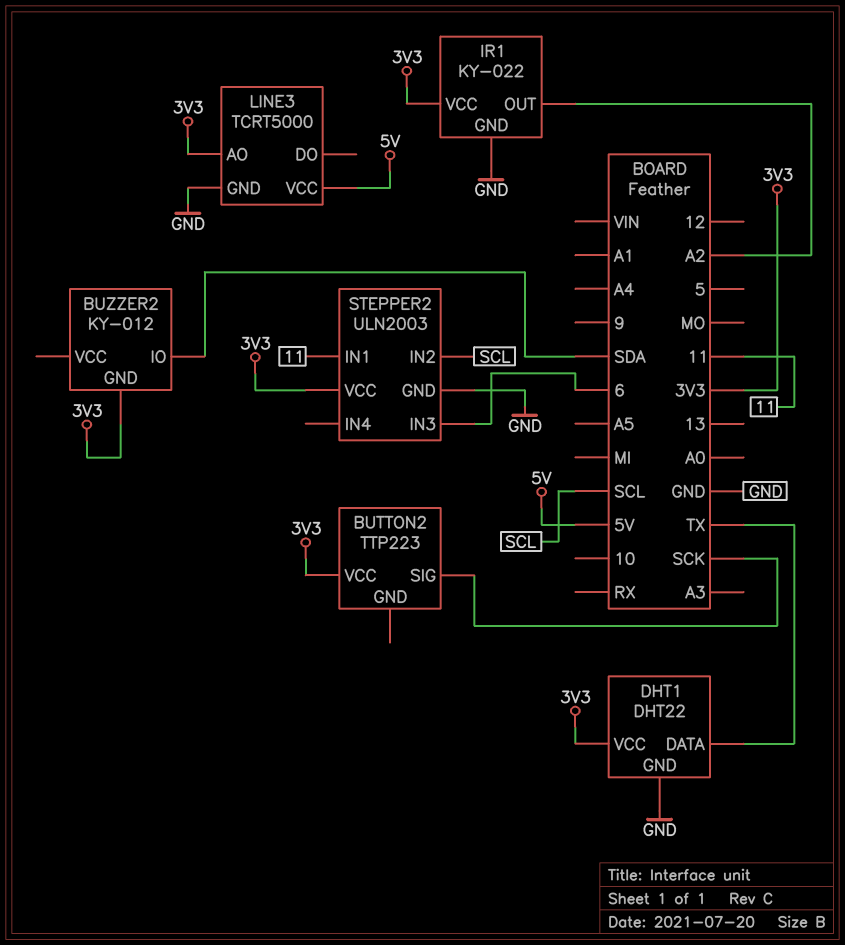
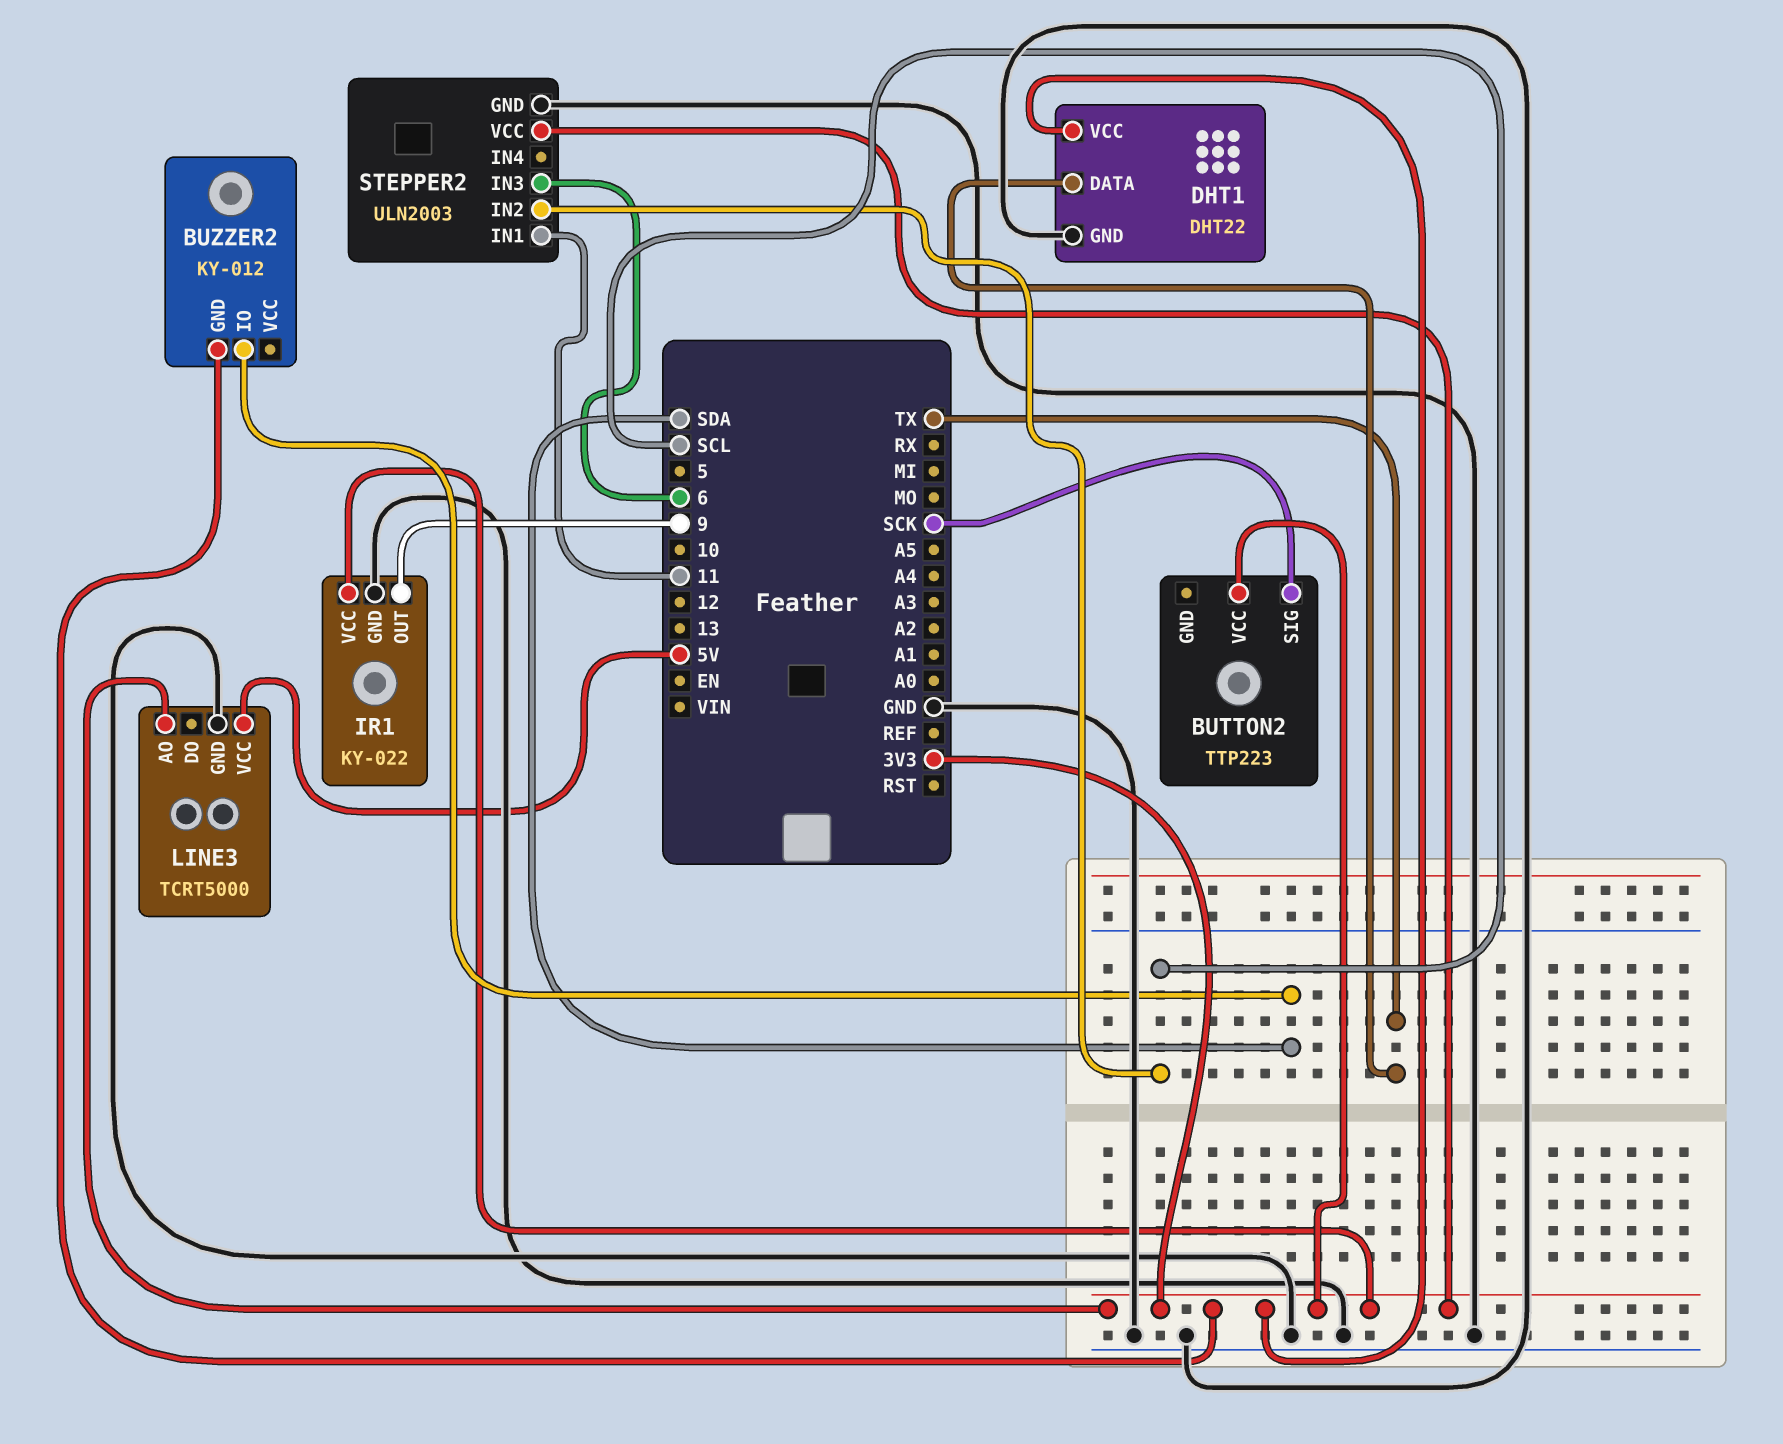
IR1 pin OUT: A2 -> 9

